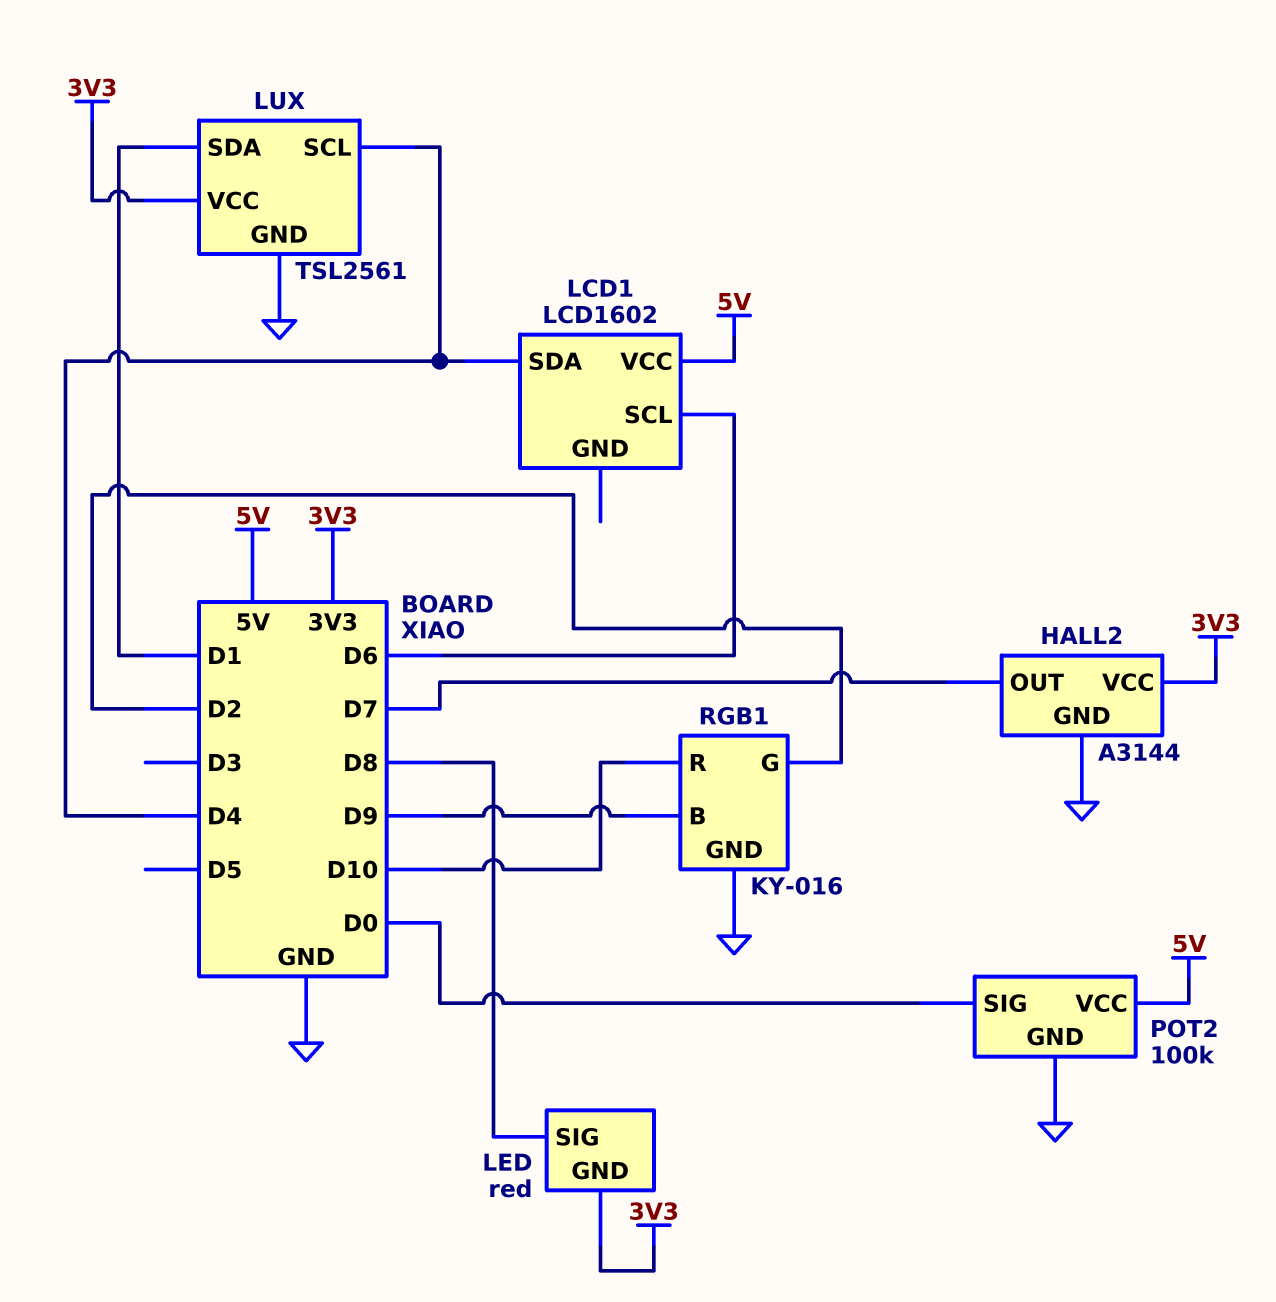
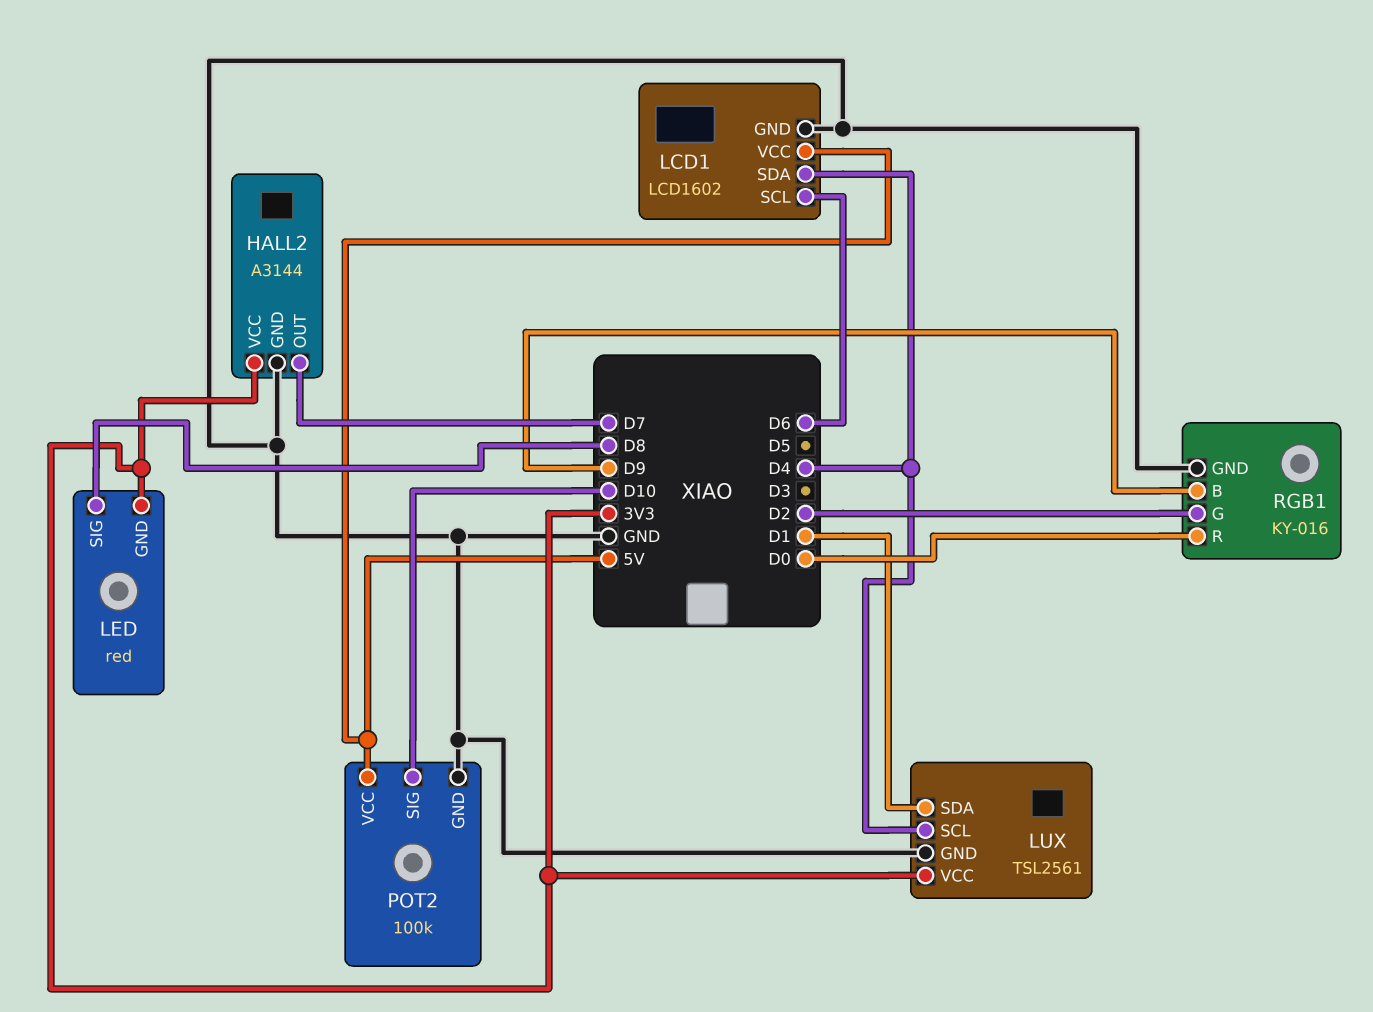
LCD1 pin GND: none -> GND
POT2 pin SIG: D0 -> D10
RGB1 pin R: D10 -> D0

